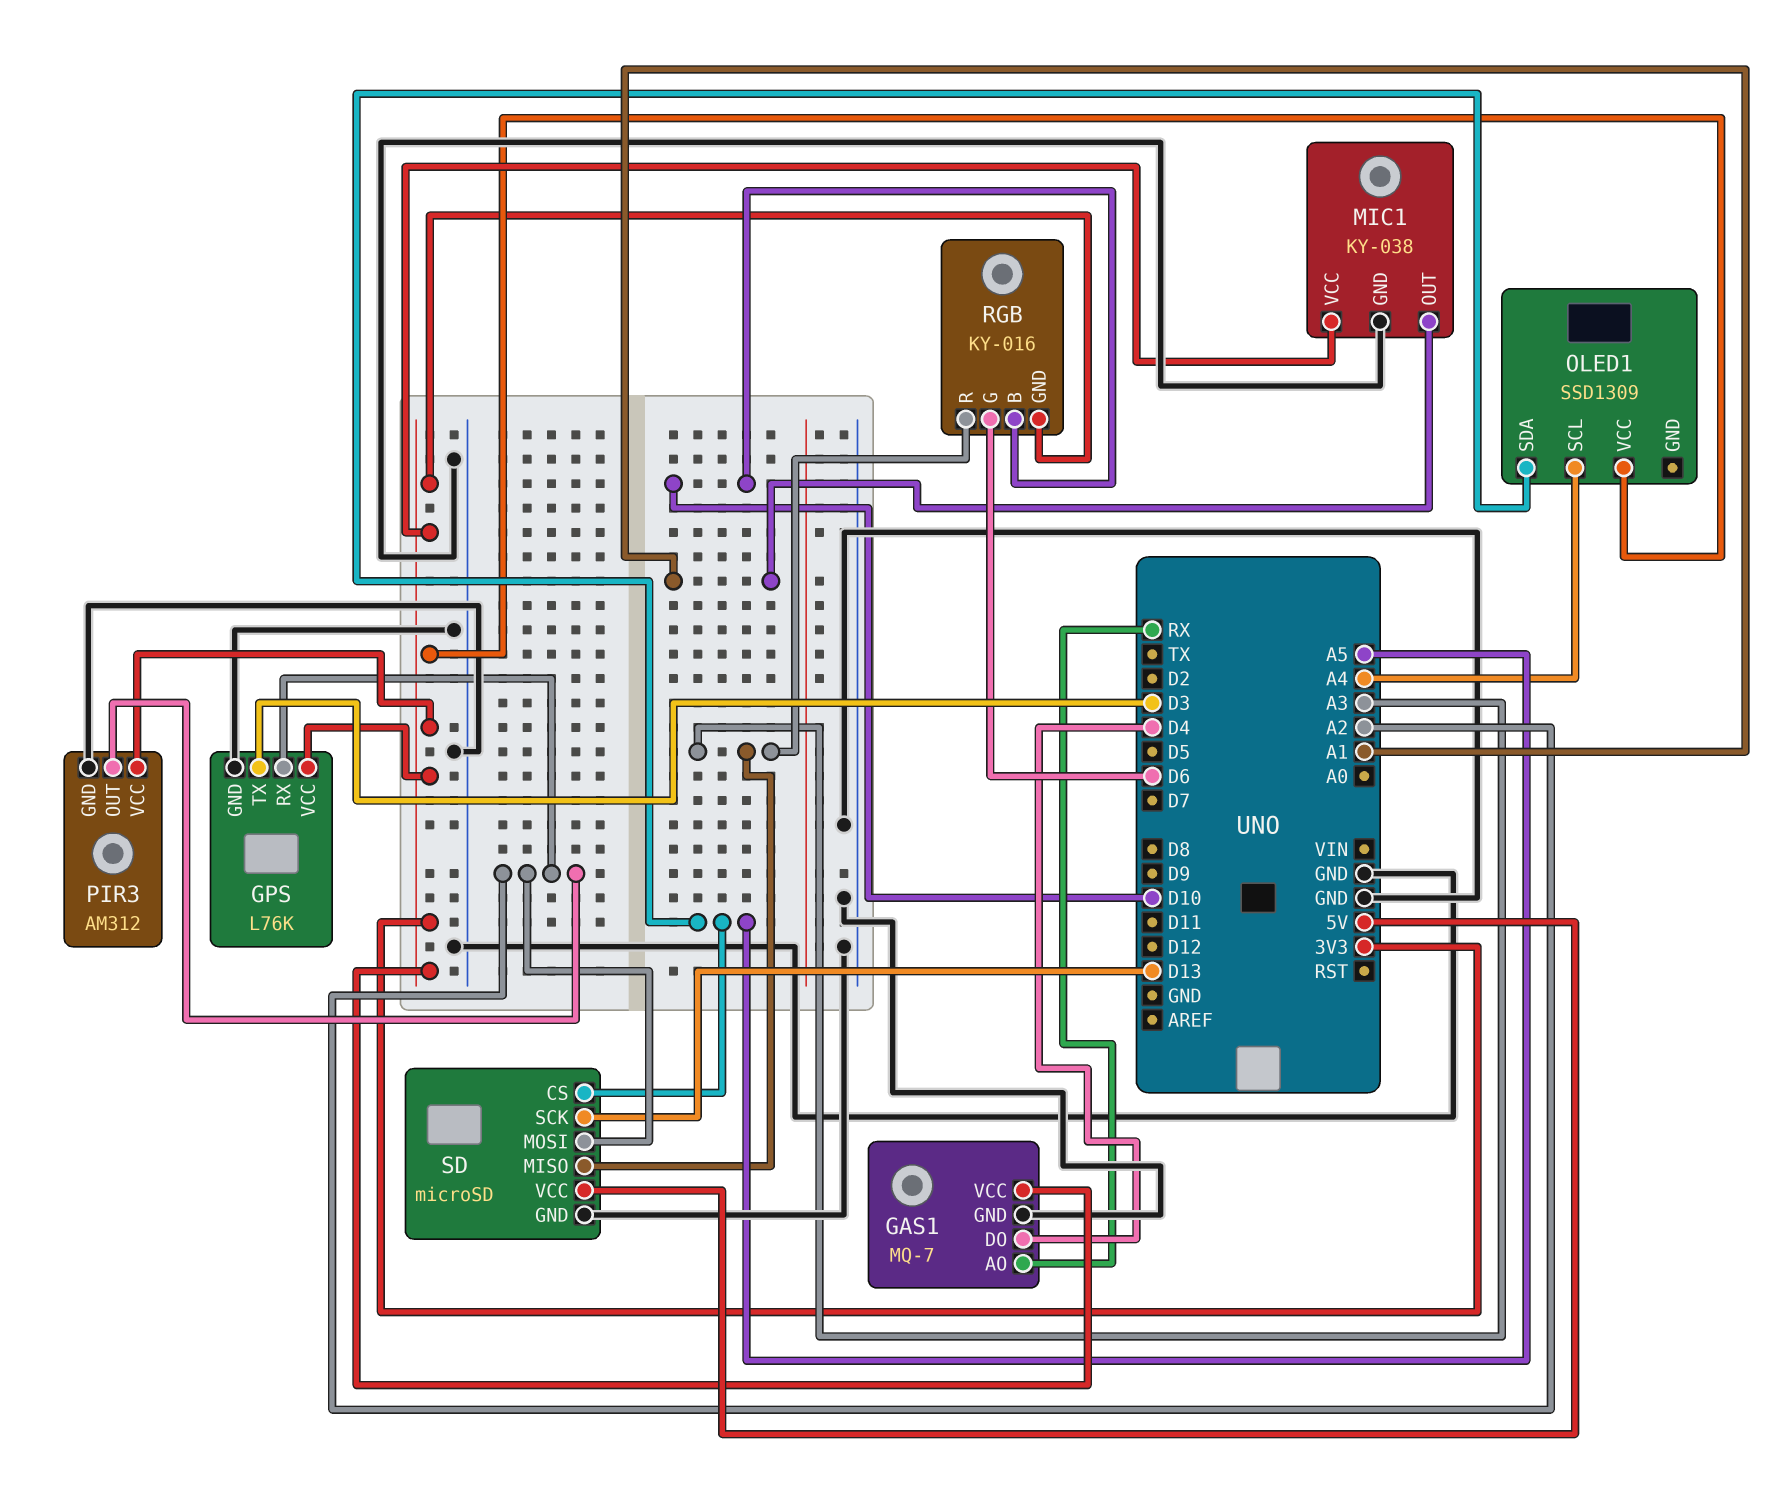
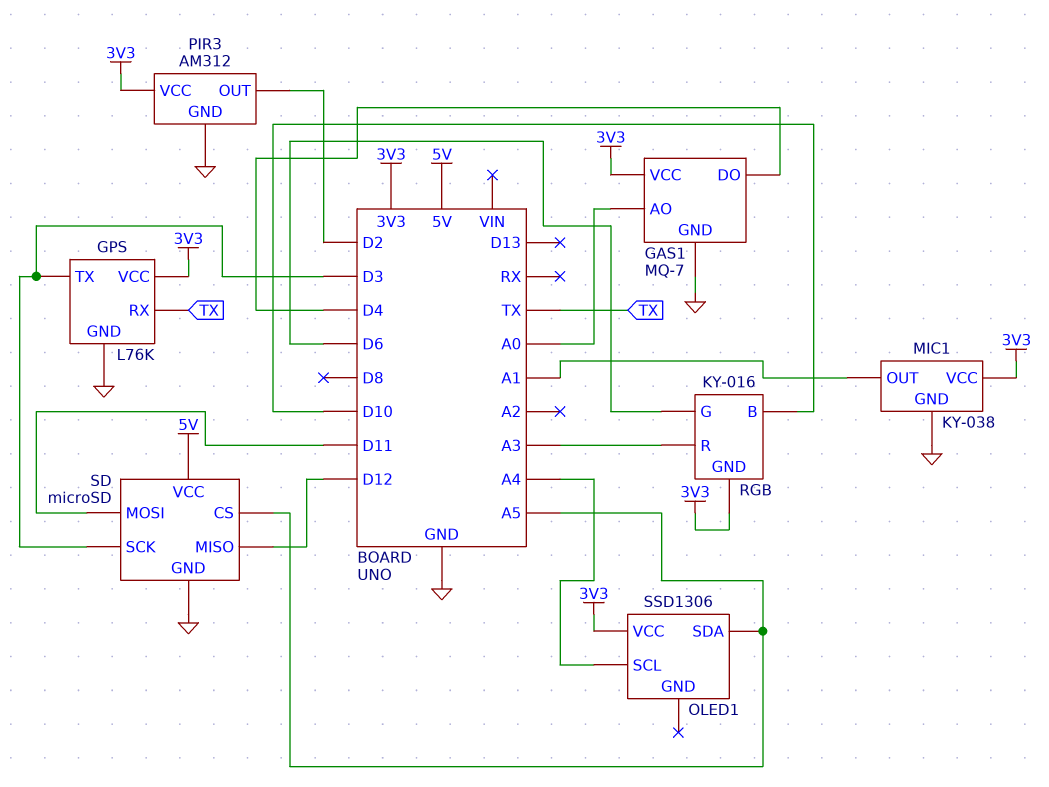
GAS1 pin AO: RX -> A0
GPS pin RX: A2 -> TX
OLED1: SSD1309 -> SSD1306
PIR3 pin OUT: A2 -> D2
SD pin MISO: A3 -> D12
SD pin MOSI: A2 -> D11
SD pin SCK: D13 -> D3

